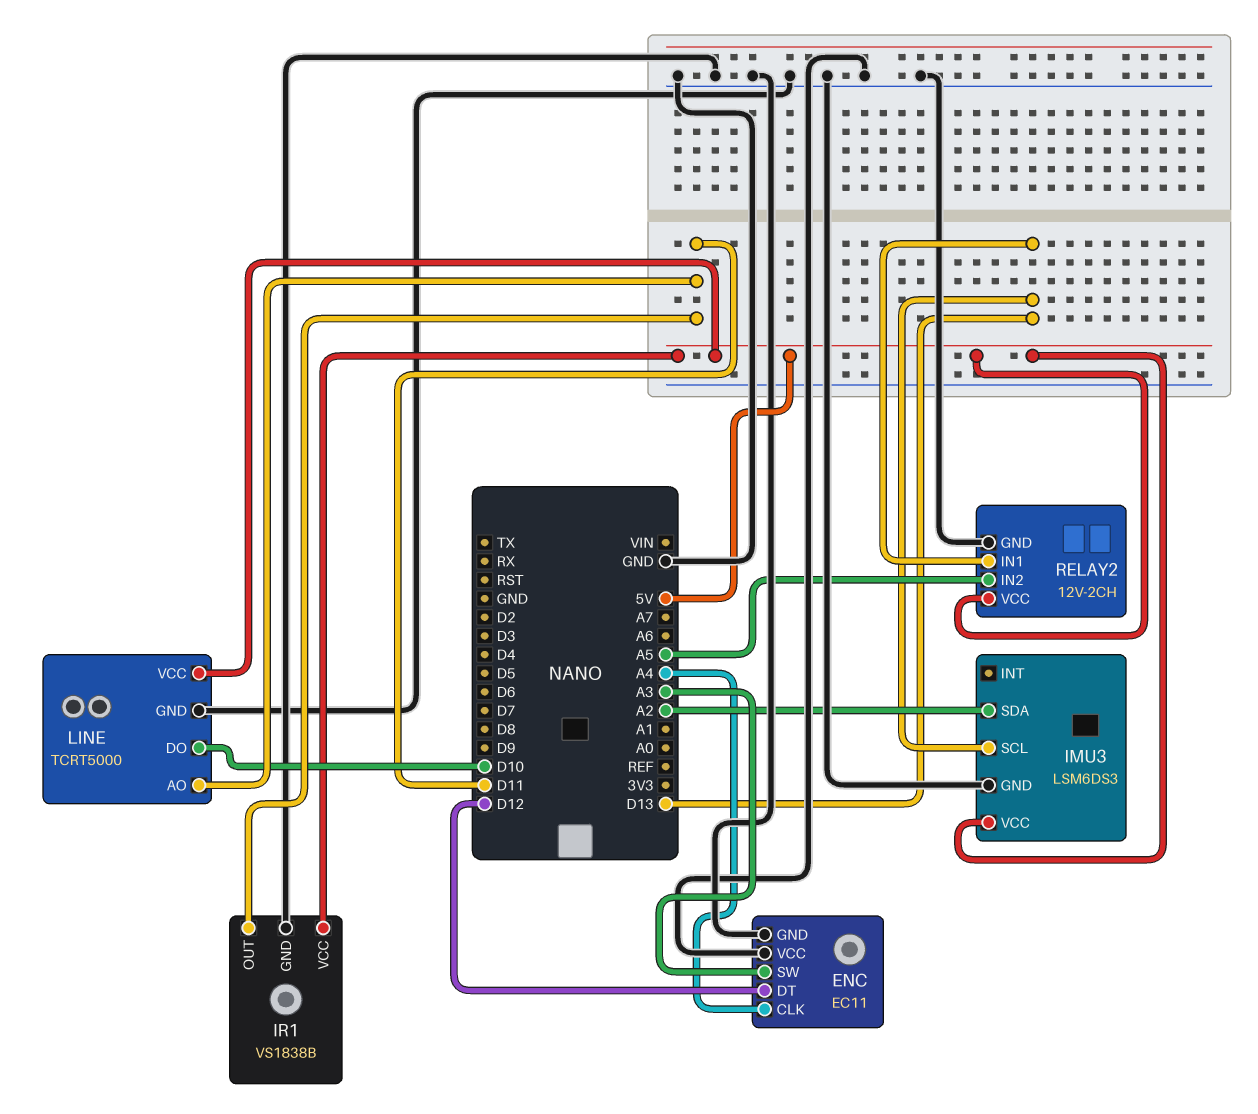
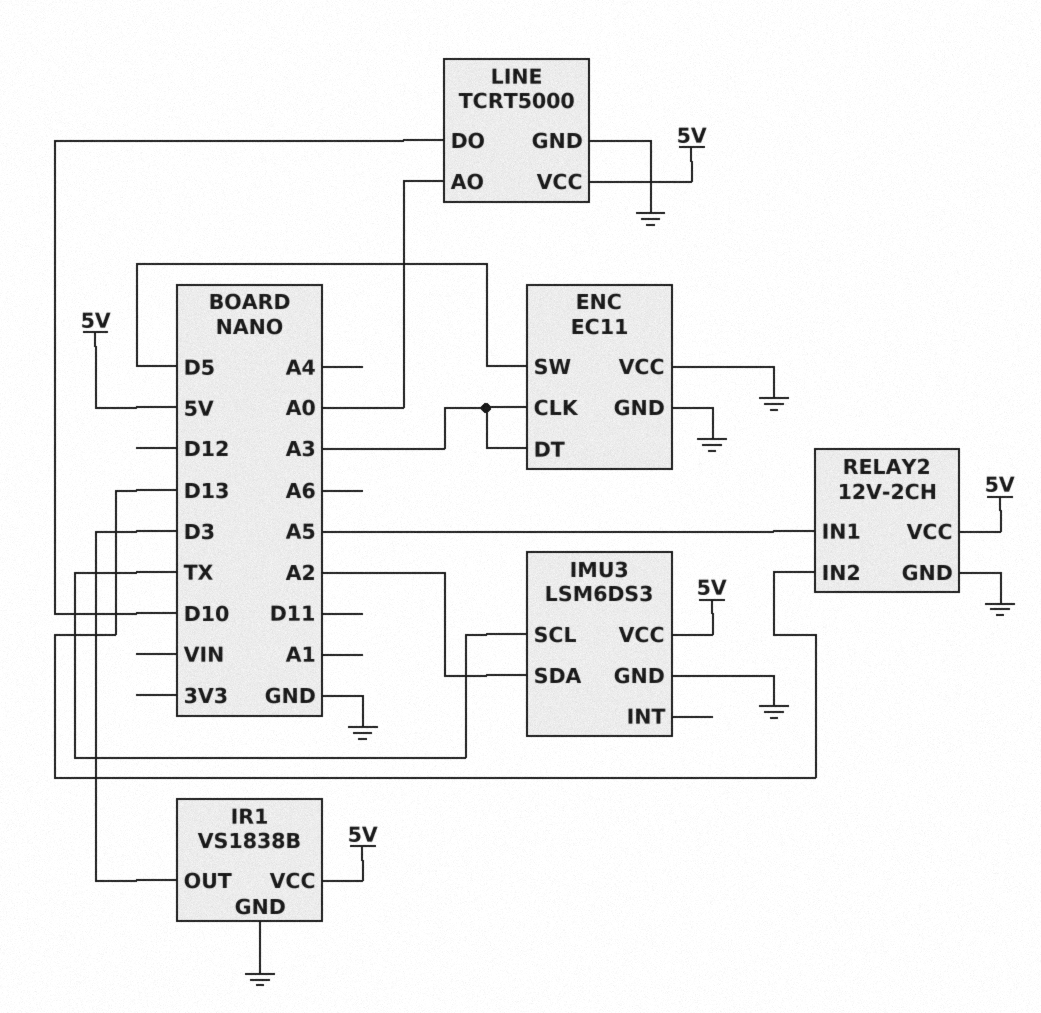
ENC pin CLK: A4 -> A3
ENC pin DT: D12 -> A3
ENC pin SW: A3 -> D5
IMU3 pin SCL: D13 -> TX
IR1 pin OUT: D11 -> D3
LINE pin AO: D11 -> A0
RELAY2 pin IN1: D13 -> A5
RELAY2 pin IN2: A5 -> D13

